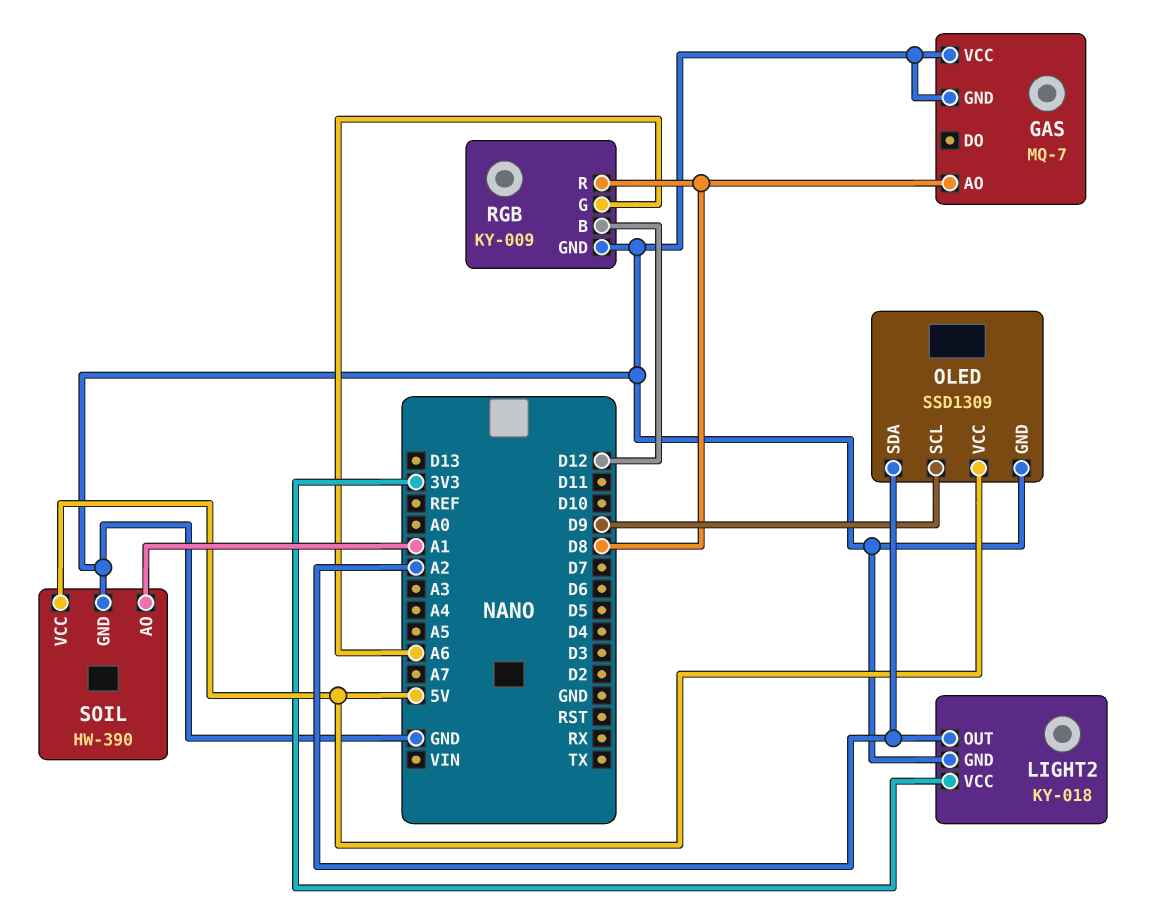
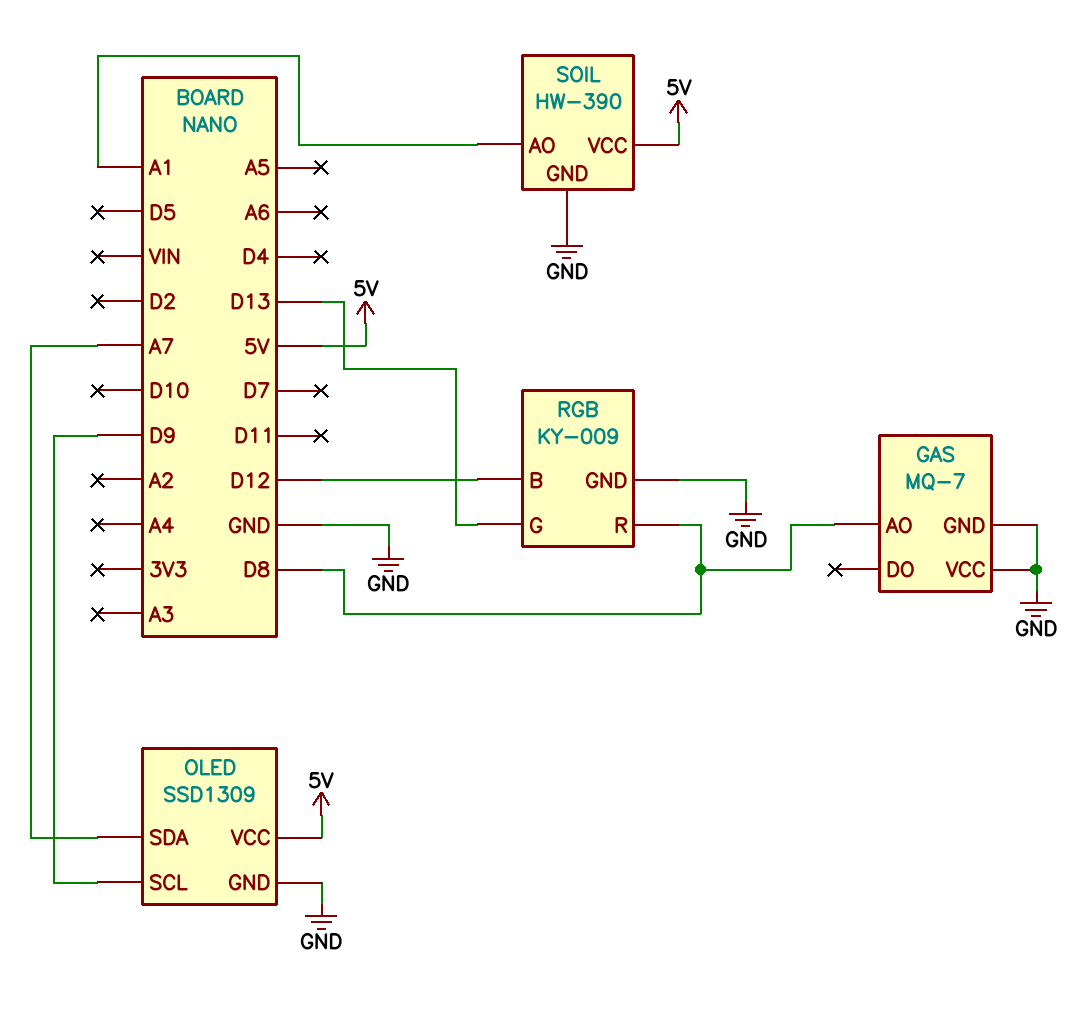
LIGHT2: KY-018 -> none
LIGHT2 pin GND: GND -> none
LIGHT2 pin OUT: A2 -> none
LIGHT2 pin VCC: 3V3 -> none
OLED pin SDA: A2 -> A7
RGB pin G: A6 -> D13

